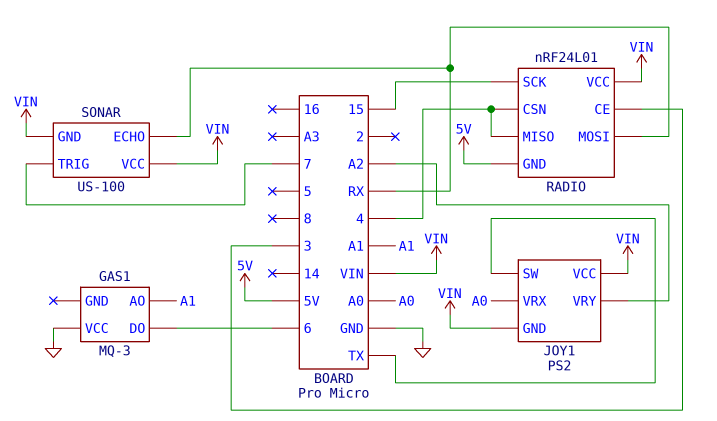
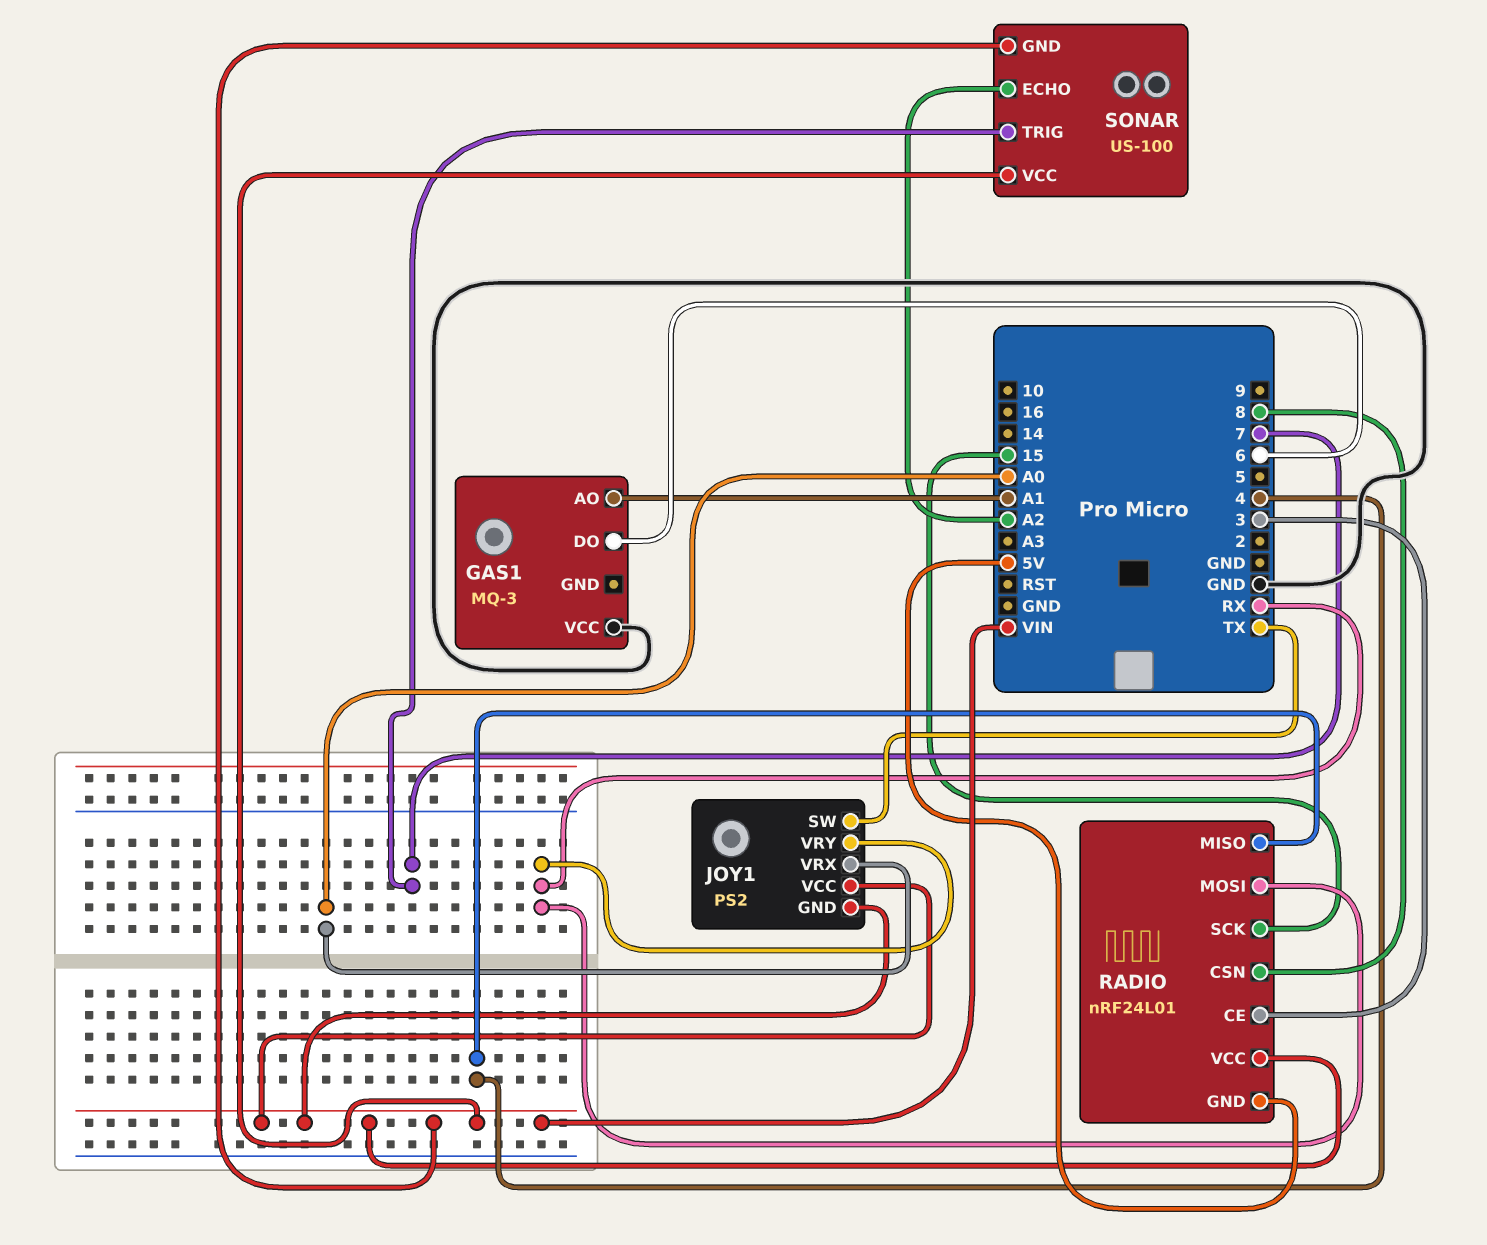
JOY1 pin VRY: A2 -> RX
RADIO pin CSN: 4 -> 8
SONAR pin ECHO: RX -> A2

